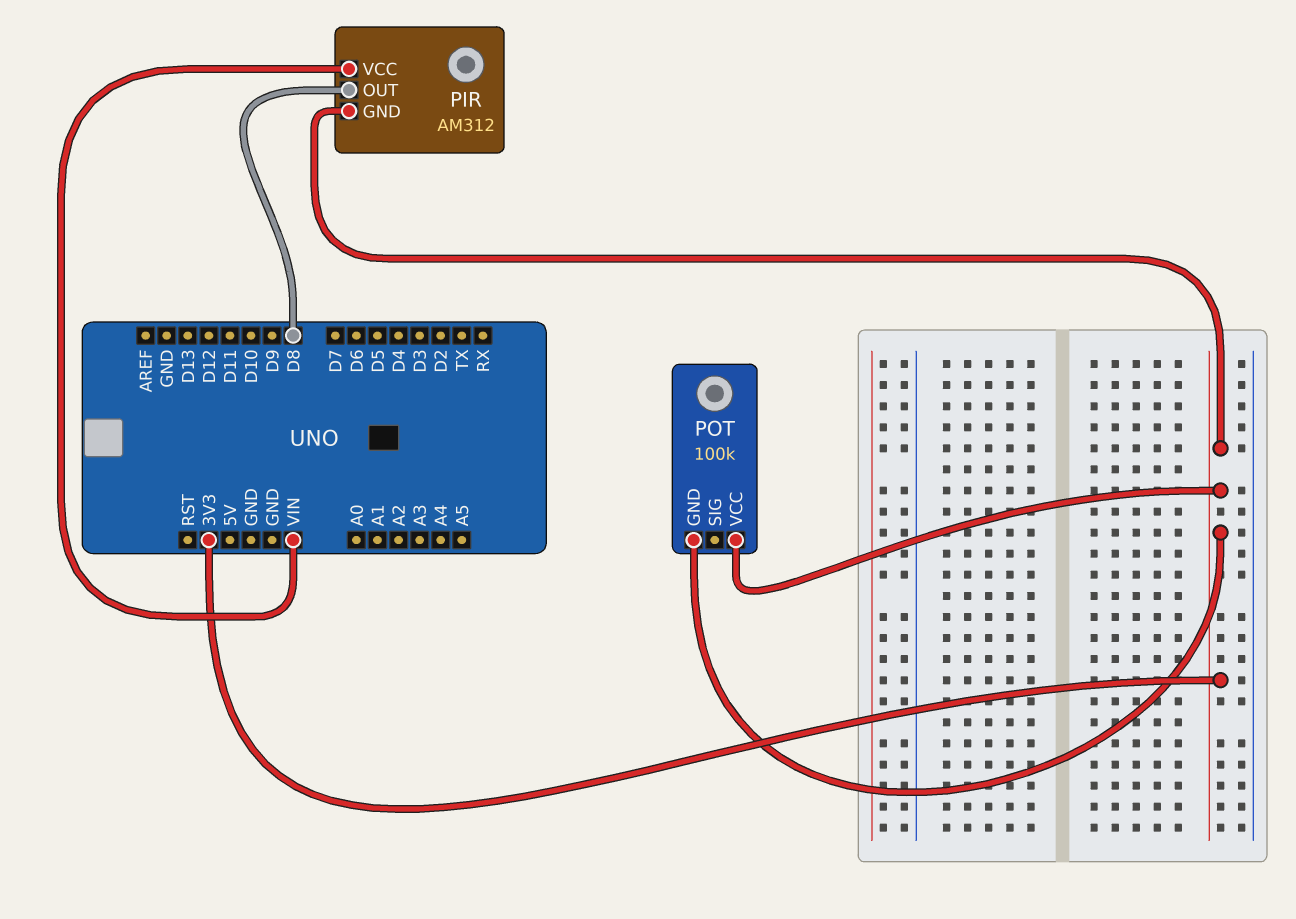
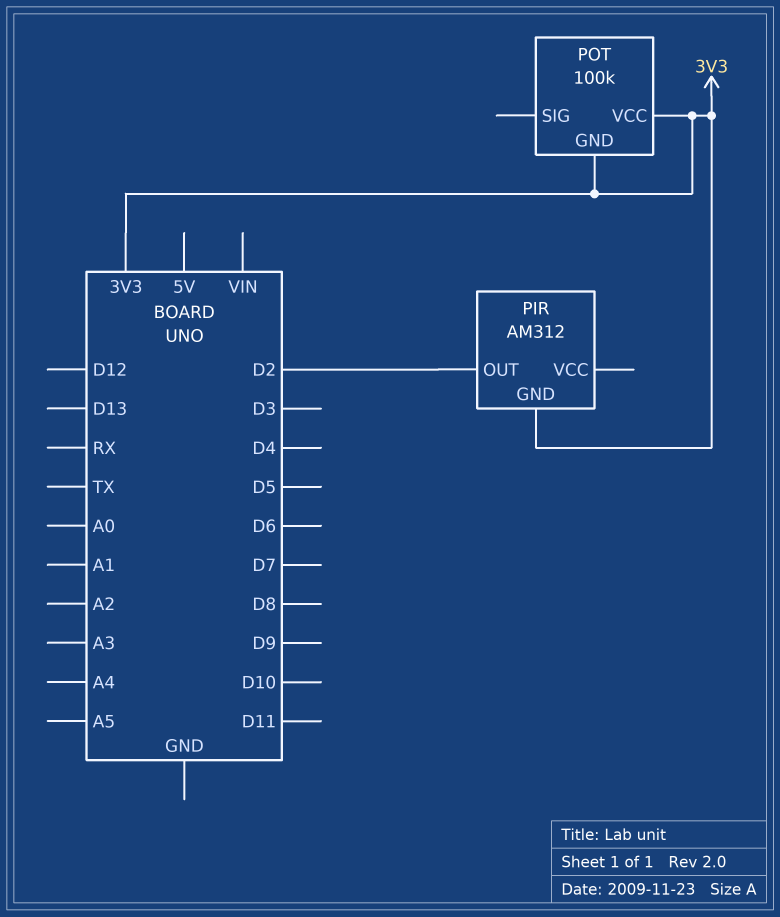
PIR pin OUT: D8 -> D2
PIR pin VCC: VIN -> none

